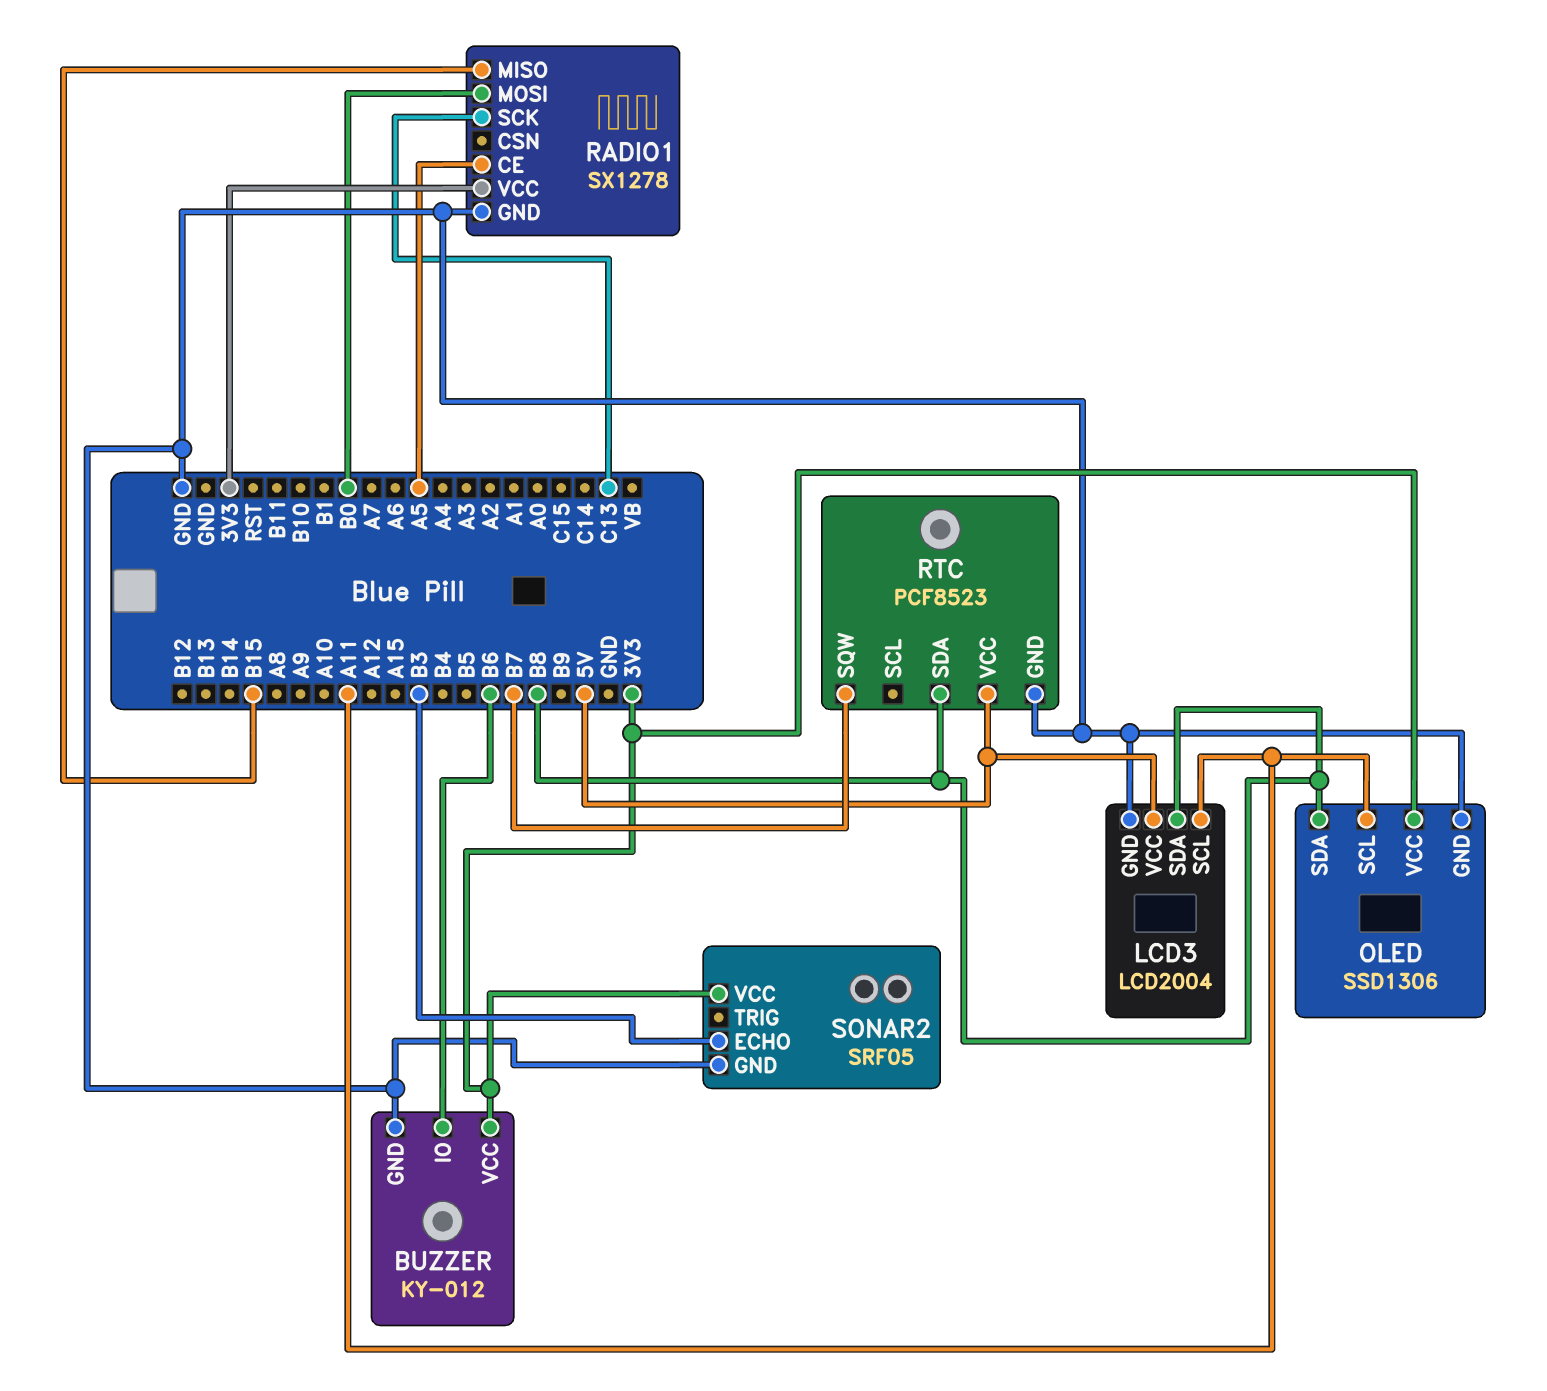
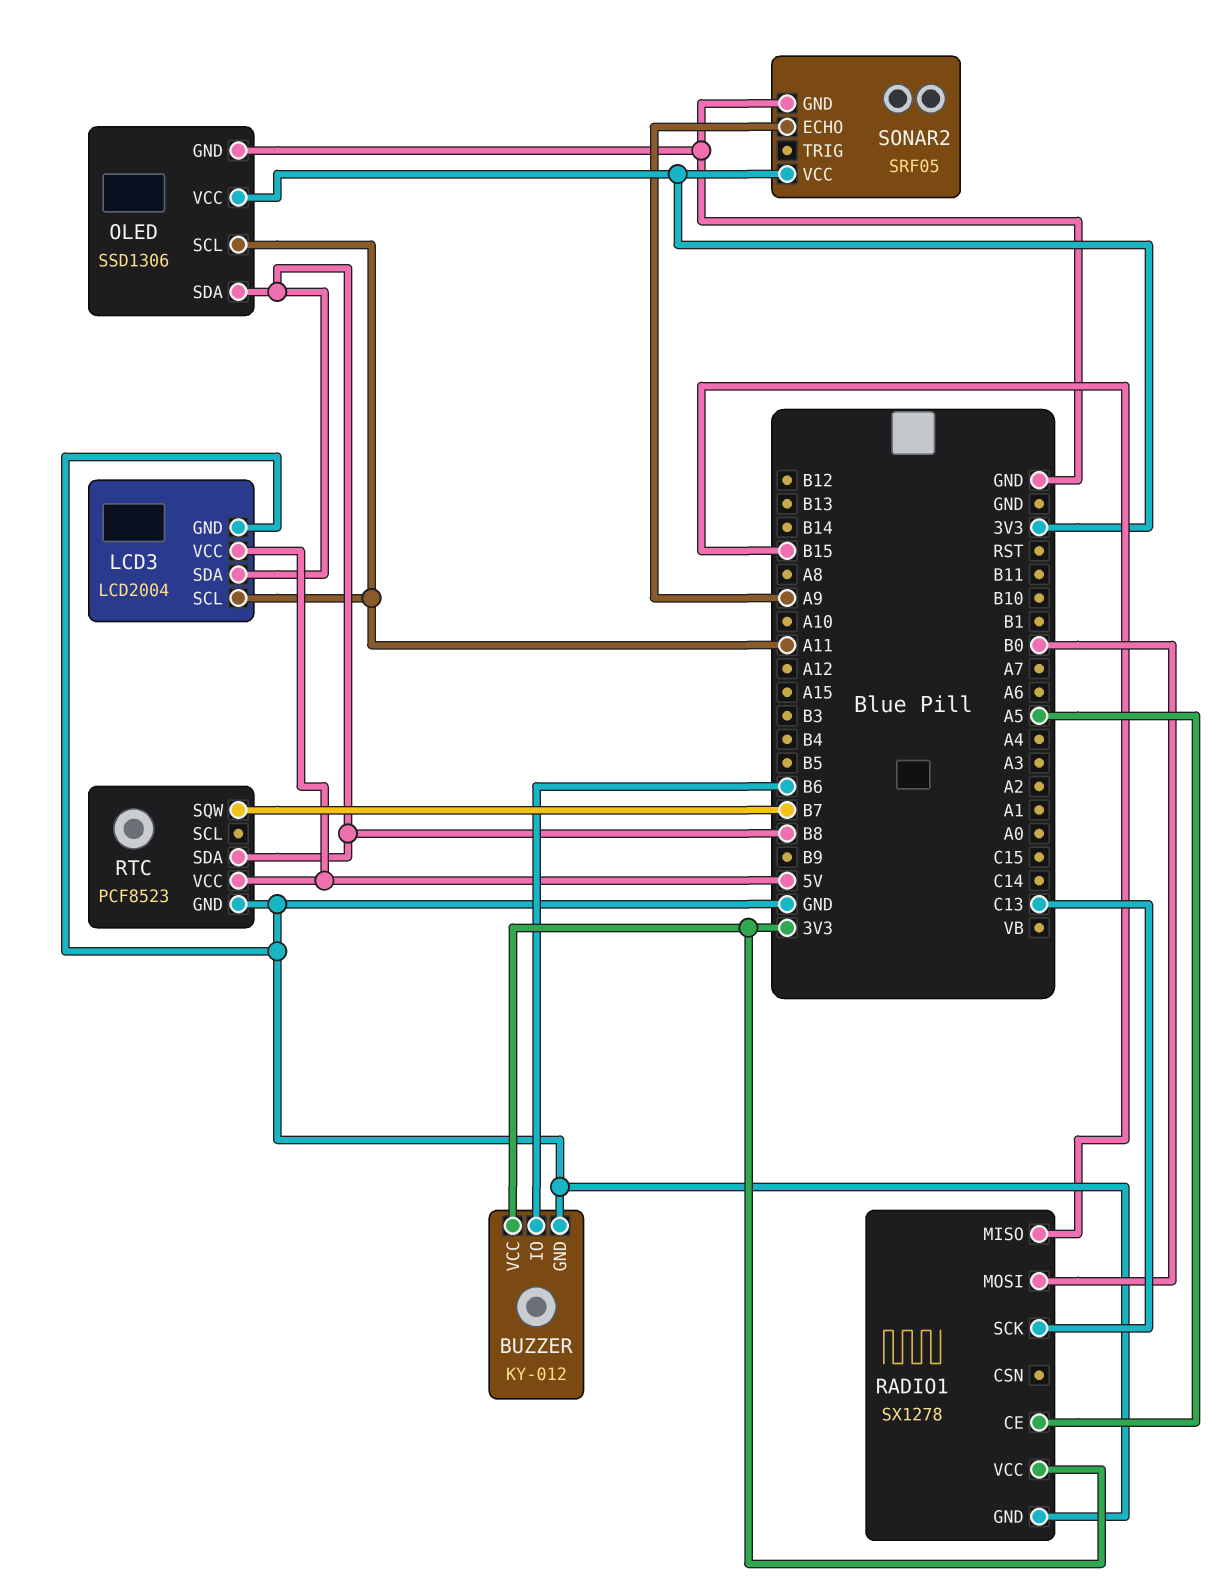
SONAR2 pin ECHO: B3 -> A9

